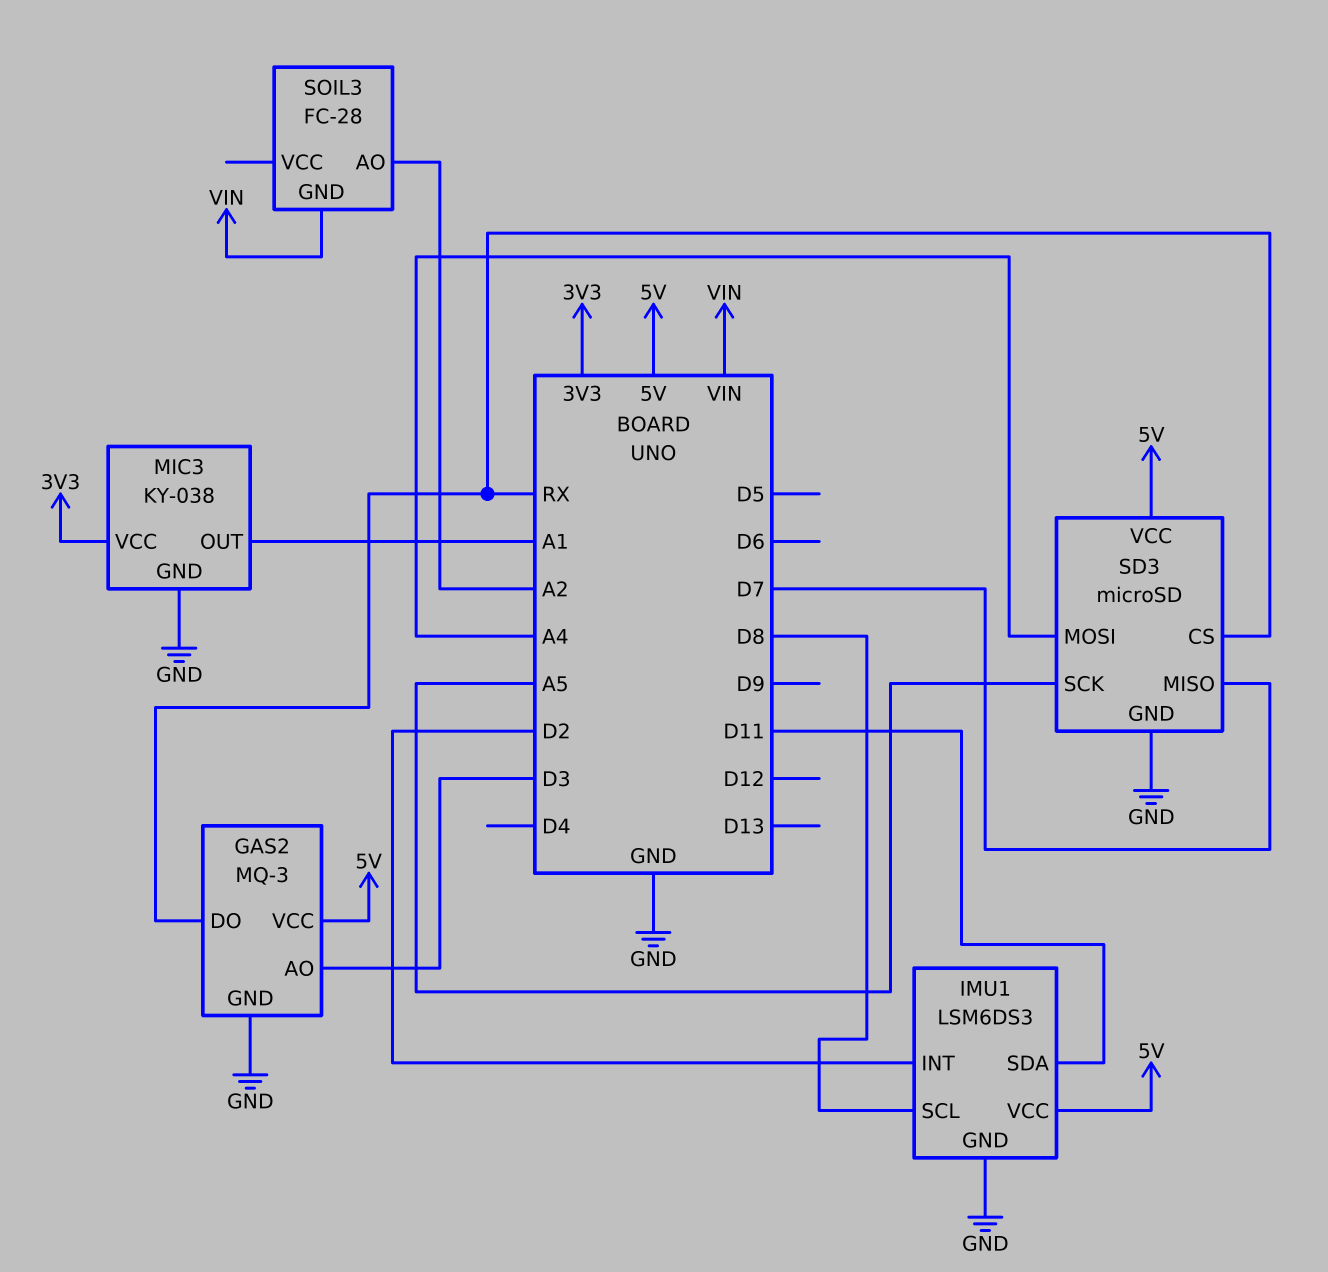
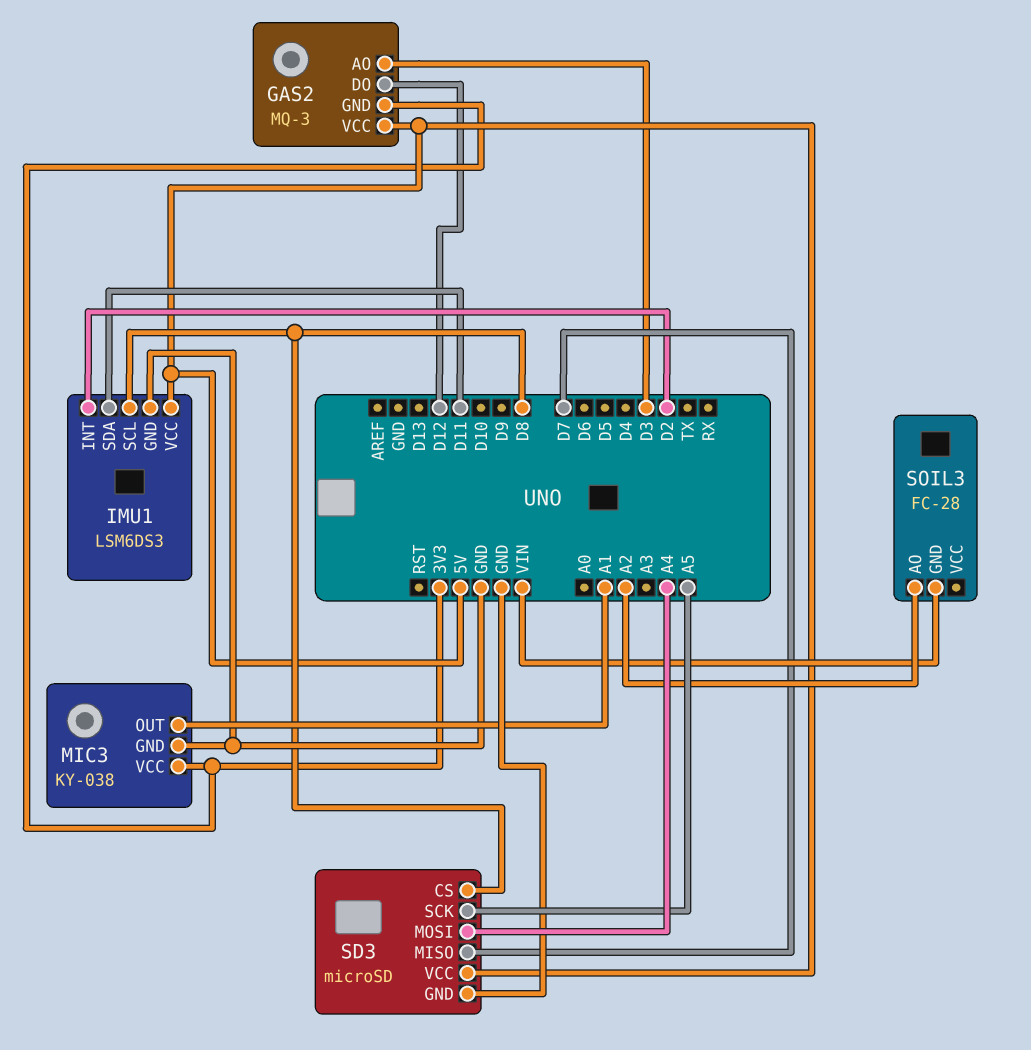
GAS2 pin DO: RX -> D12
GAS2 pin GND: GND -> 3V3
SD3 pin CS: RX -> D8

